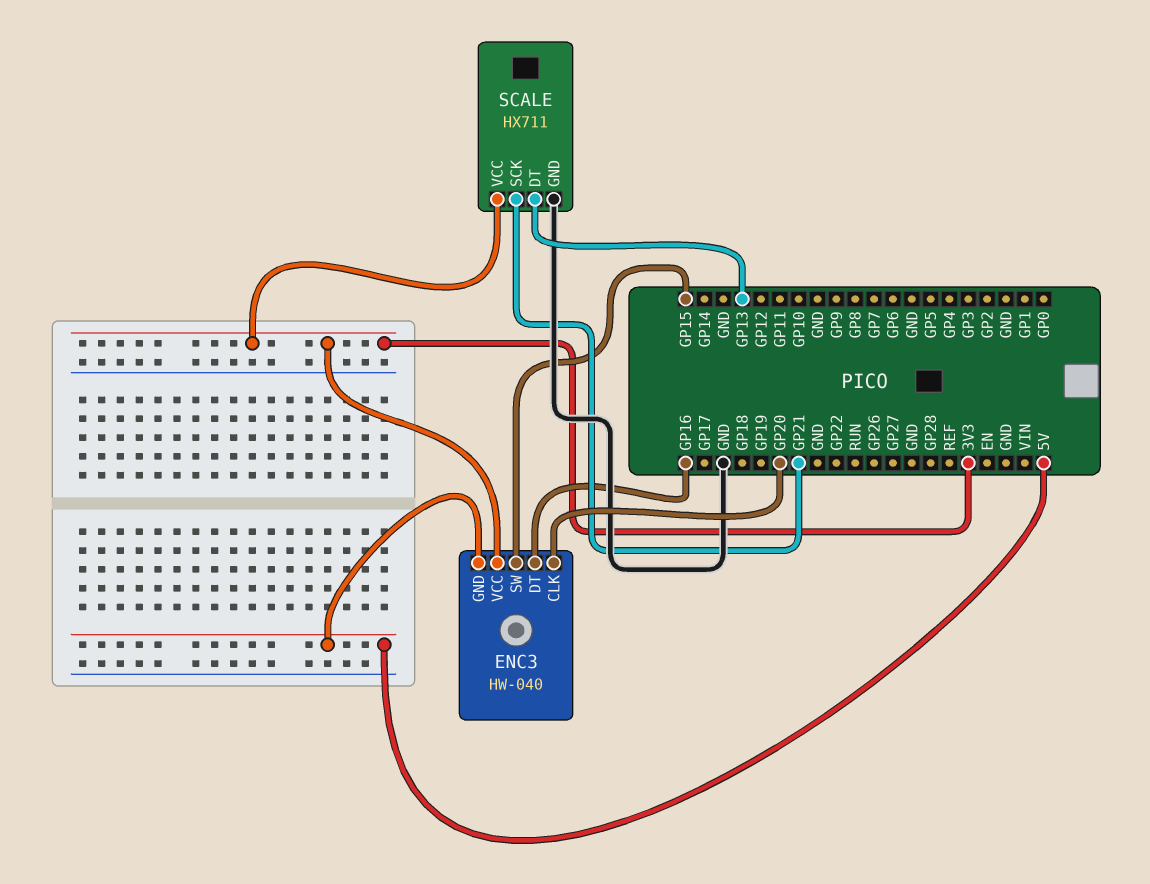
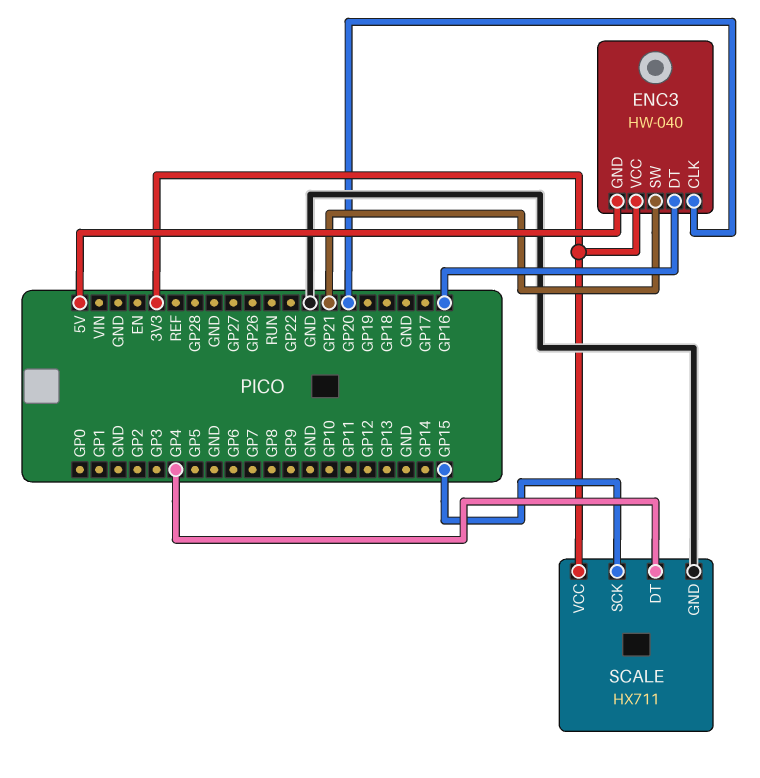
ENC3 pin SW: GP15 -> GP21
SCALE pin DT: GP13 -> GP4
SCALE pin SCK: GP21 -> GP15

